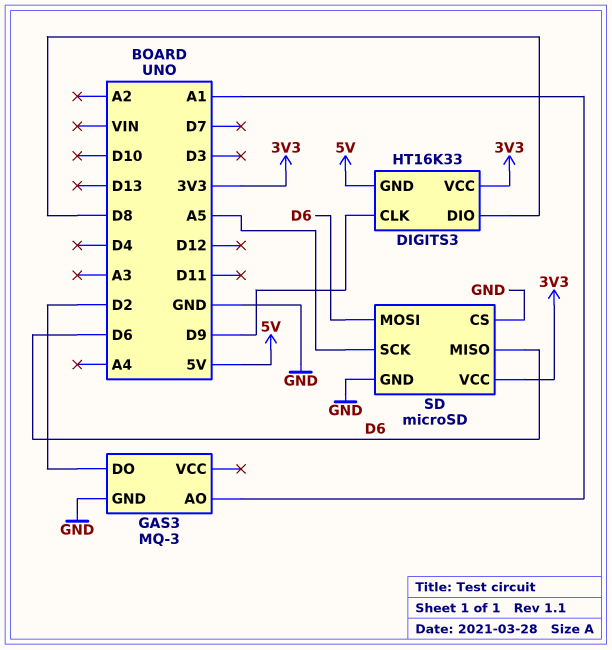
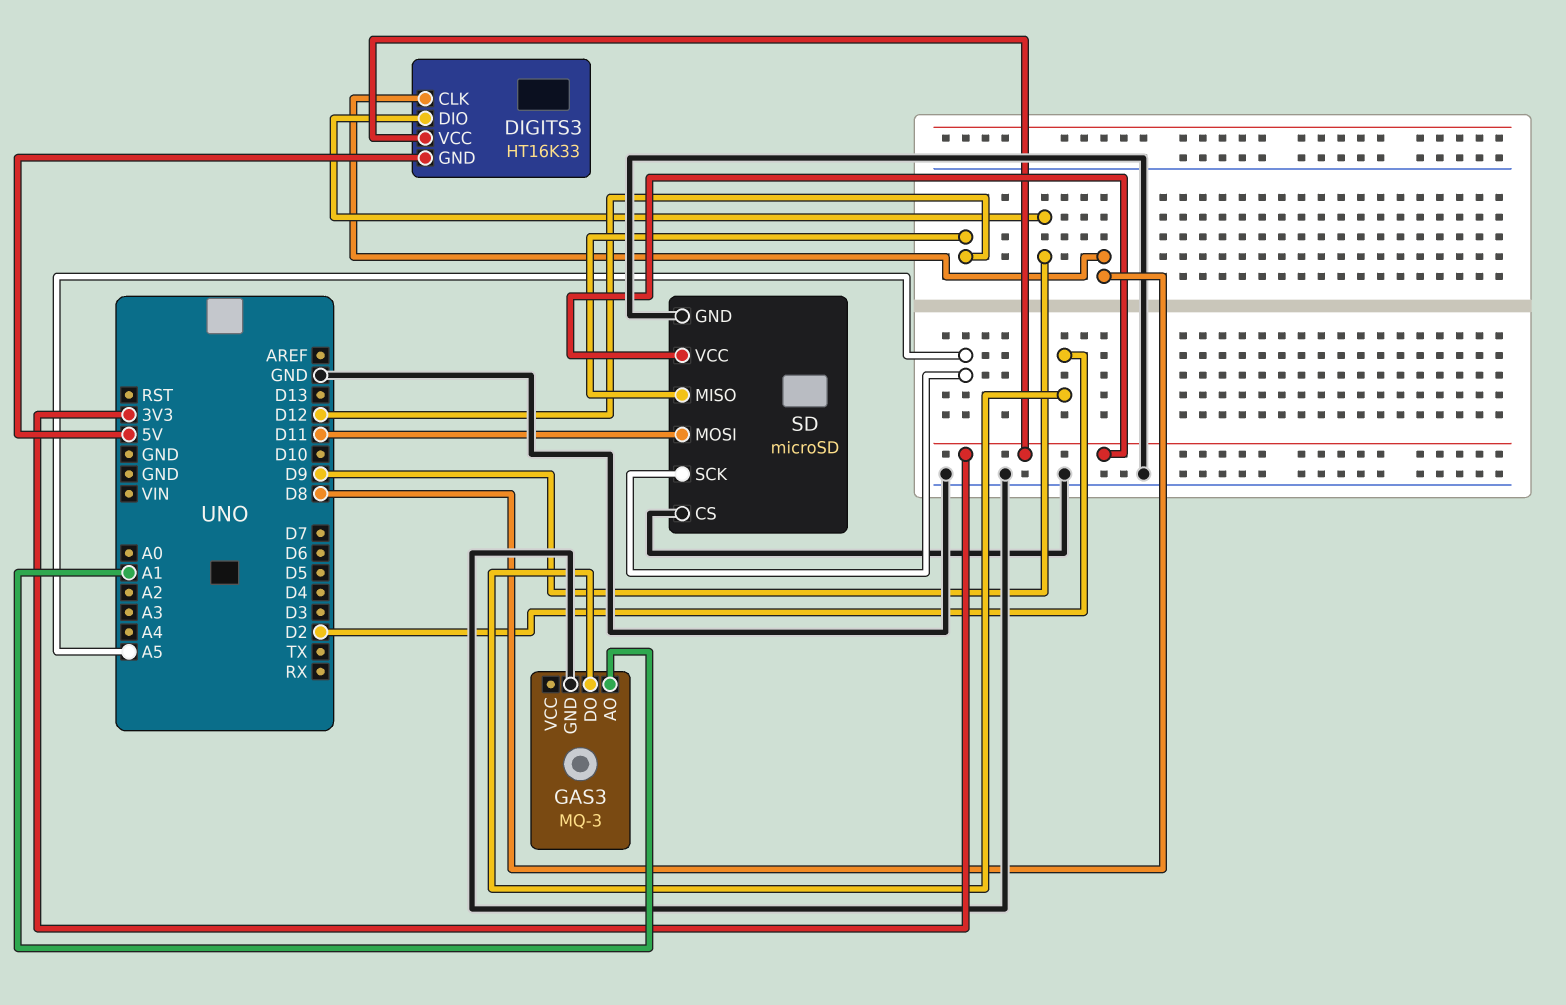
DIGITS3 pin CLK: D9 -> D8
DIGITS3 pin DIO: D8 -> D9
SD pin MISO: D6 -> D12
SD pin MOSI: D6 -> D11

